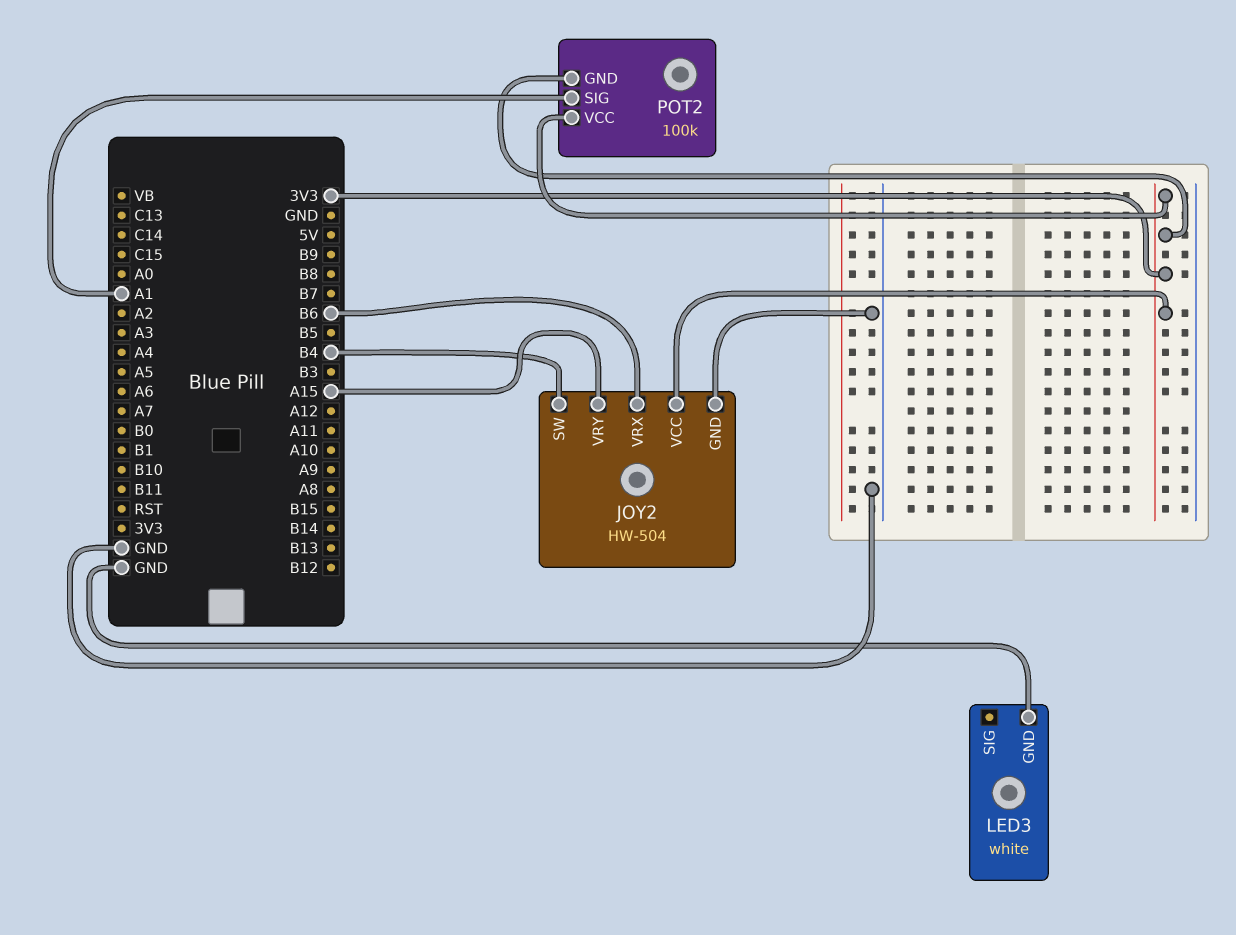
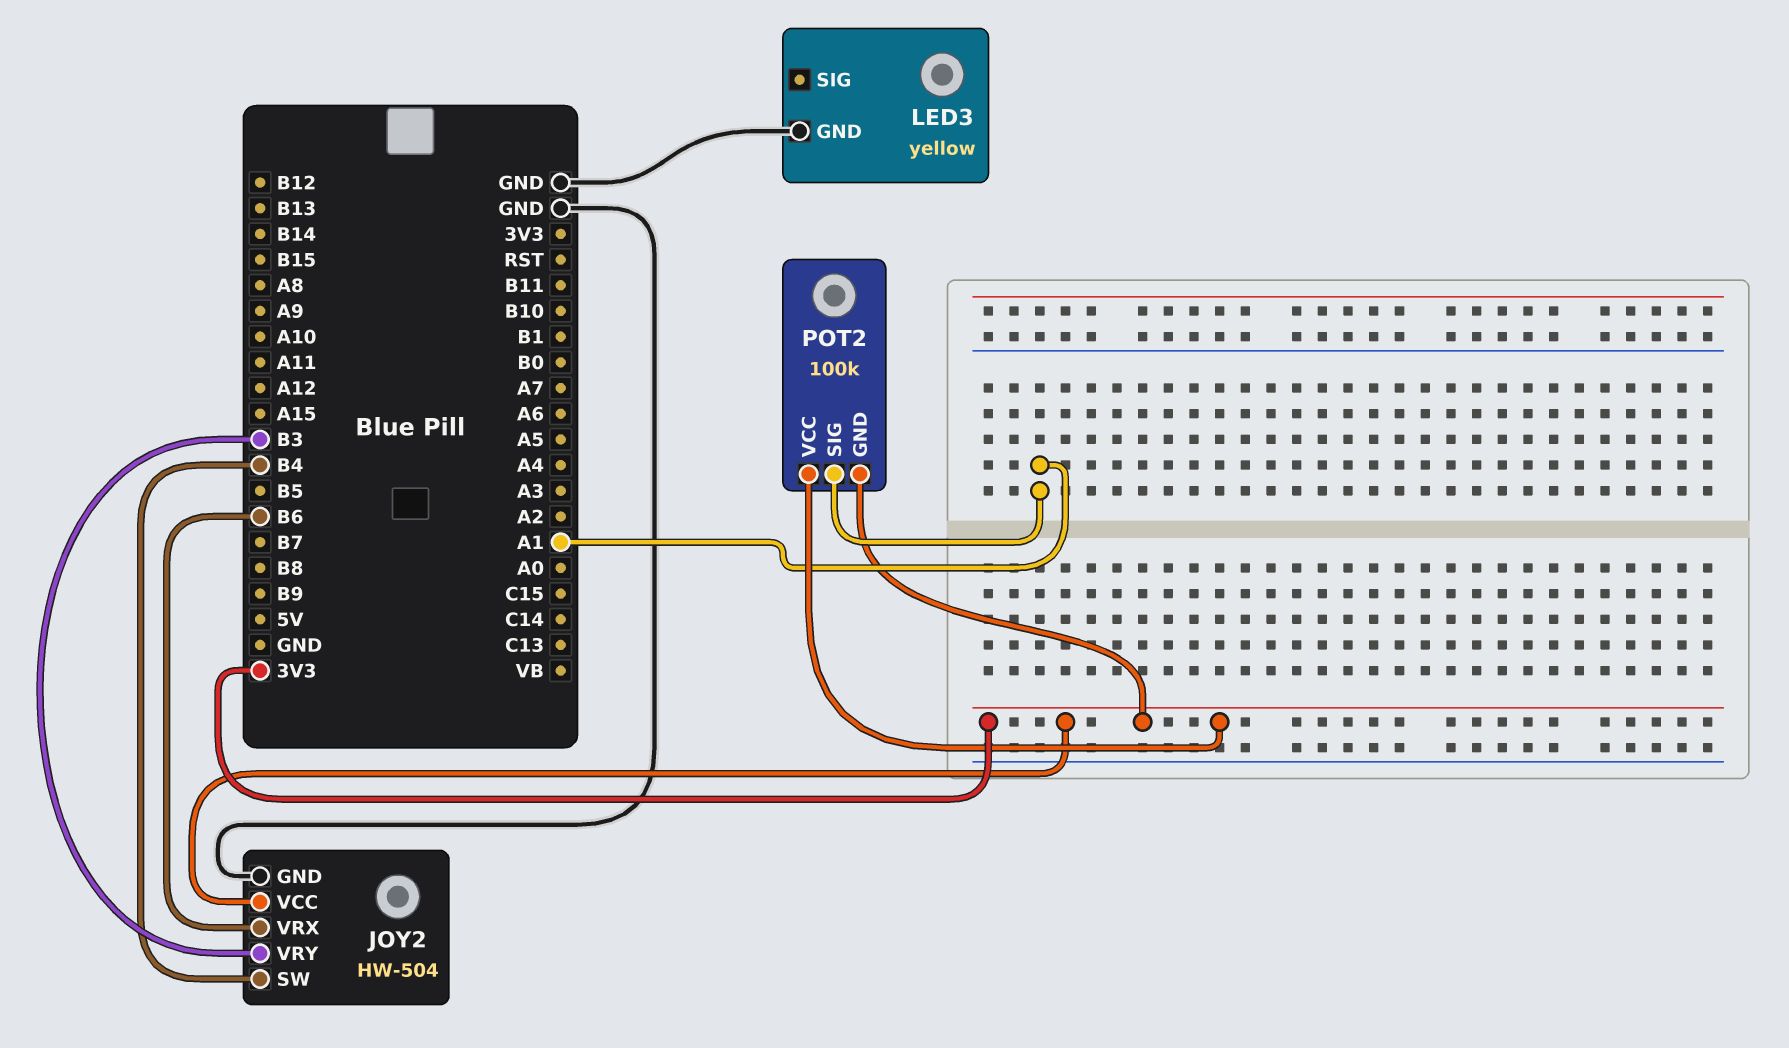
JOY2 pin VRY: A15 -> B3
LED3: white -> yellow

